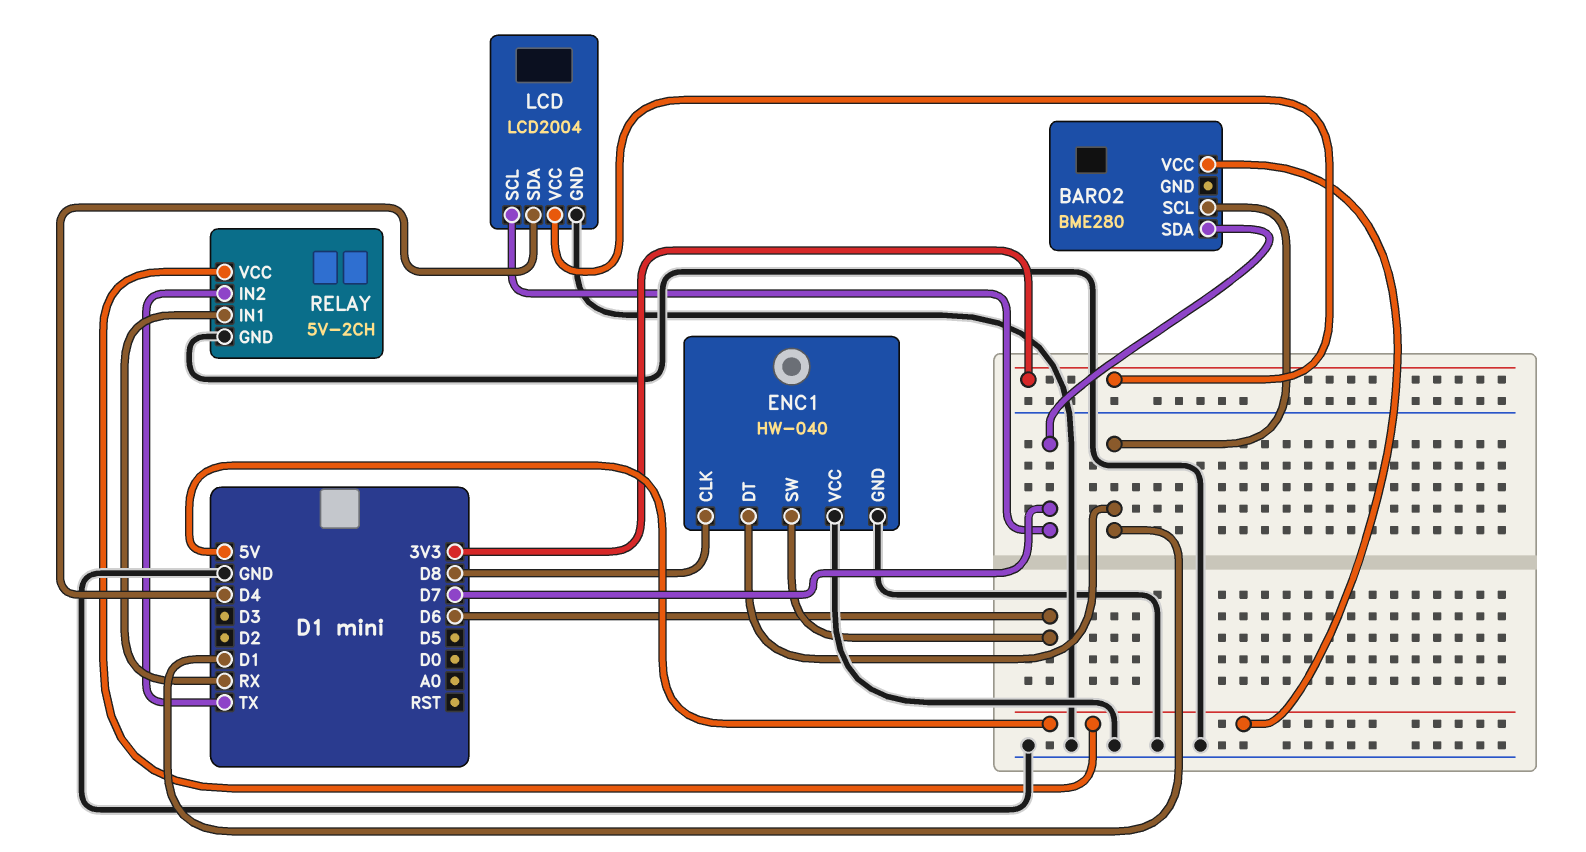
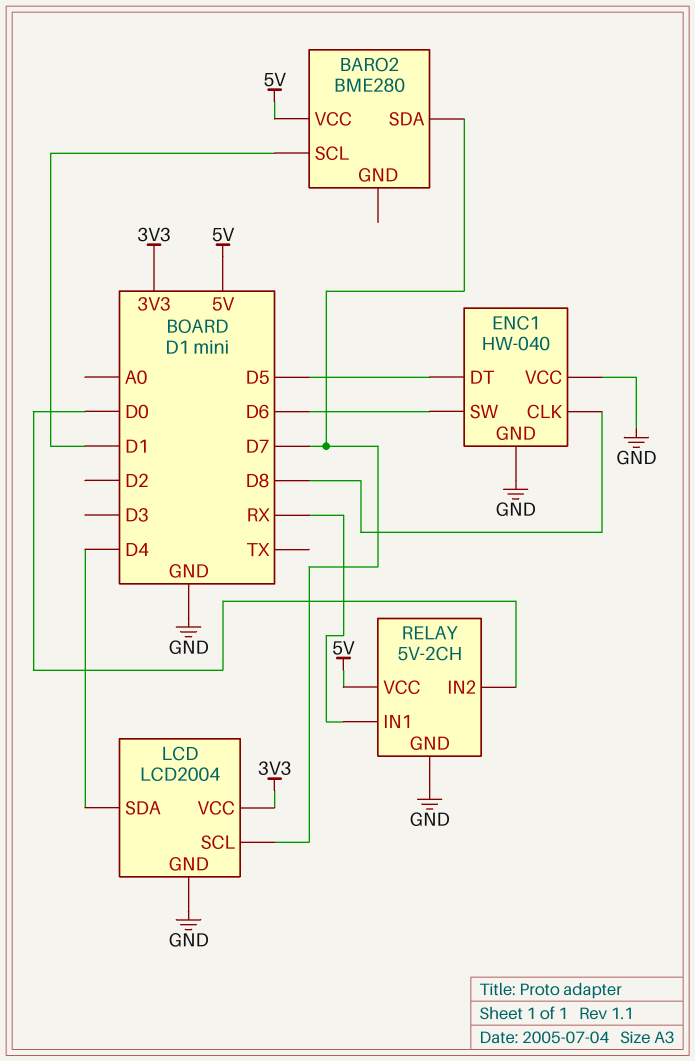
ENC1 pin DT: D1 -> D5
RELAY pin IN2: TX -> D0

